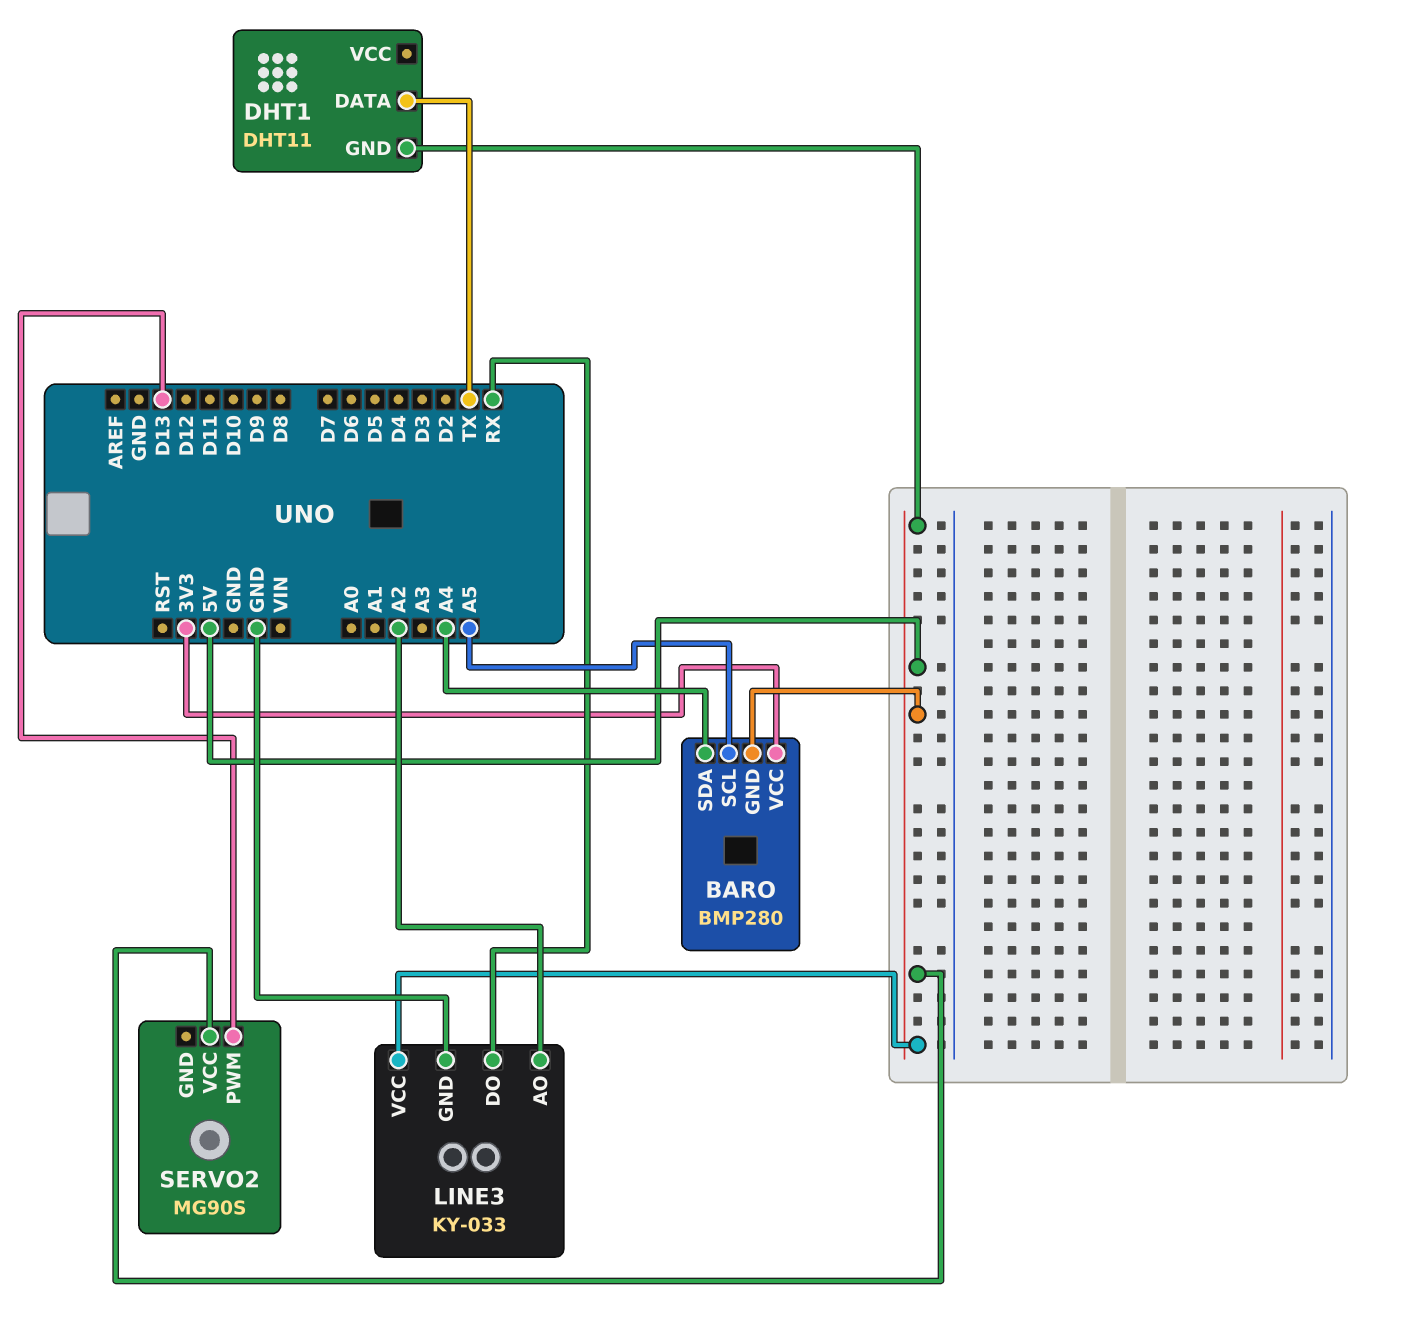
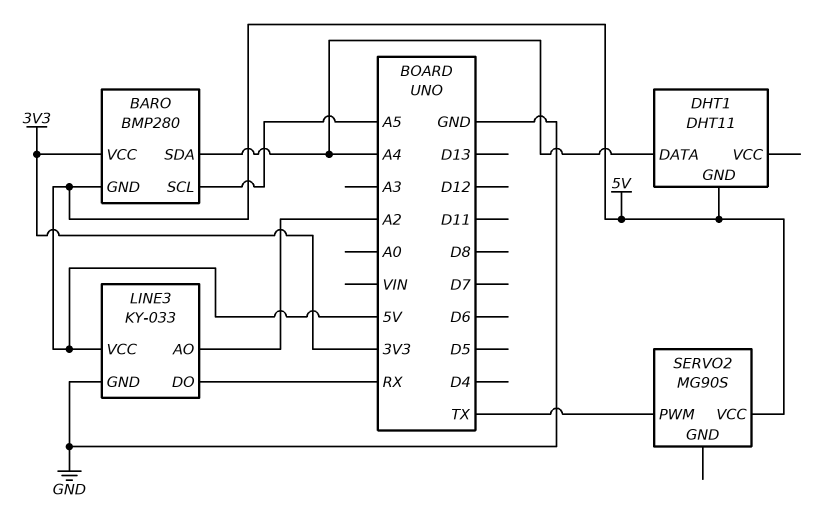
DHT1 pin DATA: TX -> A4
SERVO2 pin PWM: D13 -> TX

